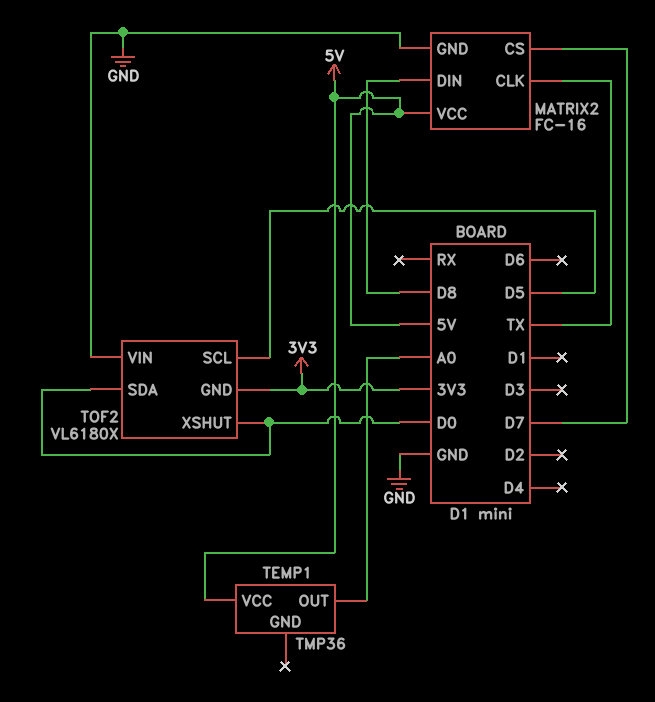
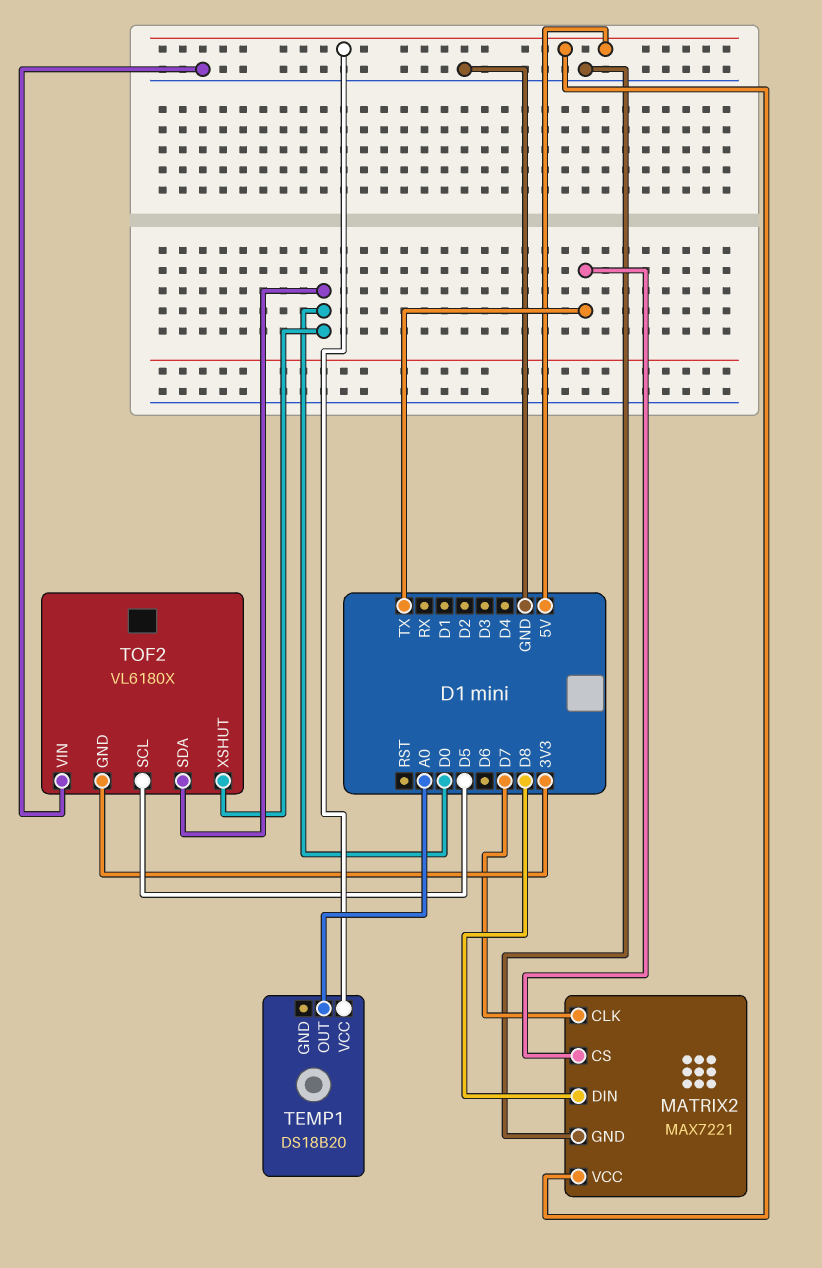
MATRIX2: FC-16 -> MAX7221
MATRIX2 pin CLK: TX -> D7
MATRIX2 pin CS: D7 -> TX
TEMP1: TMP36 -> DS18B20

